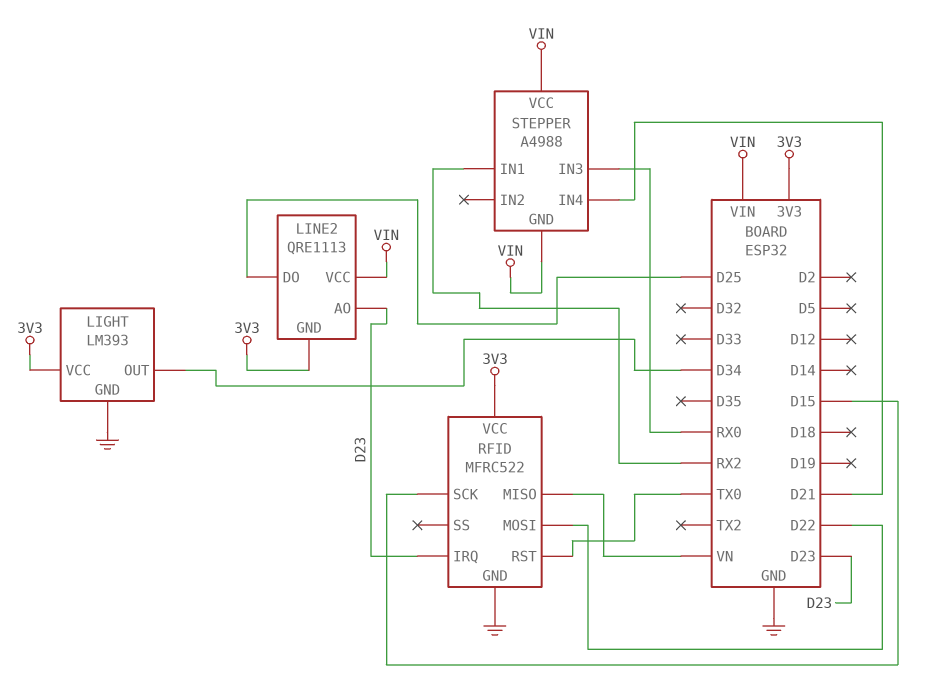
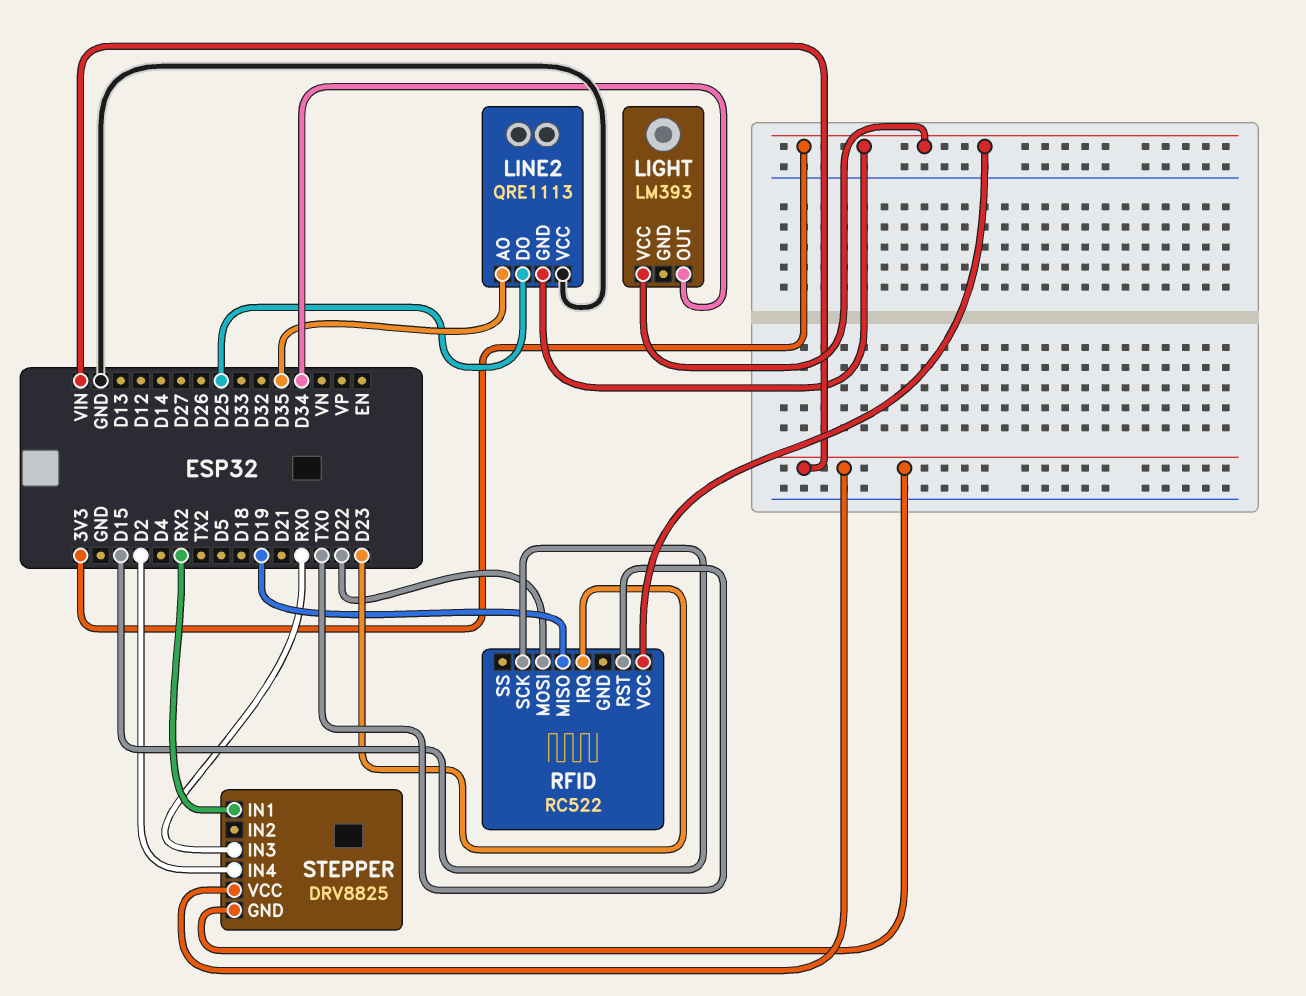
LIGHT pin GND: GND -> none
LINE2 pin AO: D23 -> D35
LINE2 pin VCC: VIN -> GND
RFID: MFRC522 -> RC522
RFID pin GND: GND -> none
RFID pin MISO: VN -> D19
STEPPER: A4988 -> DRV8825
STEPPER pin IN4: D21 -> D2

